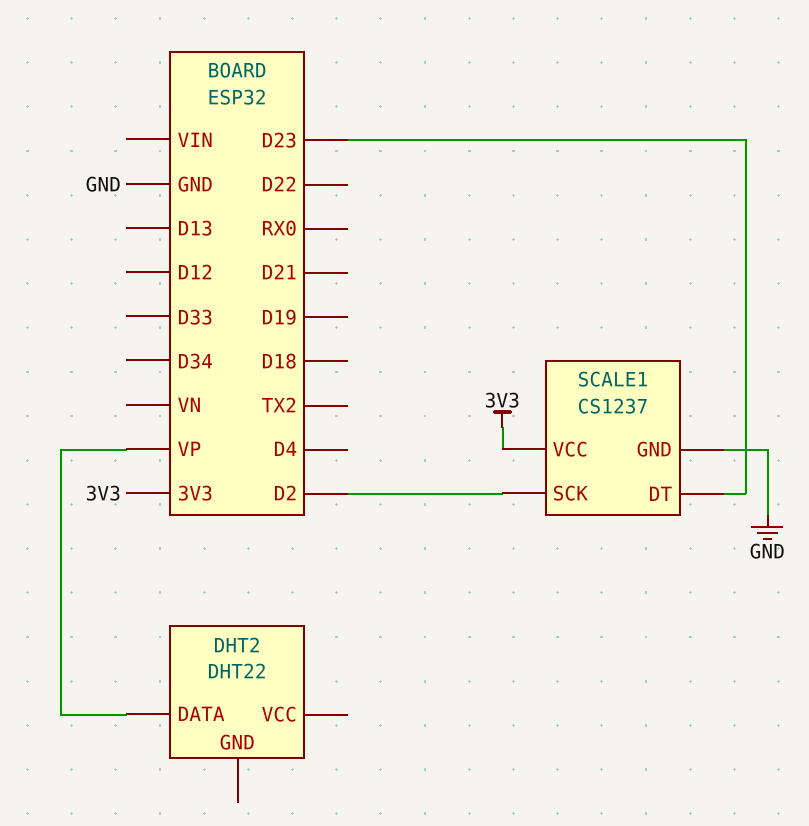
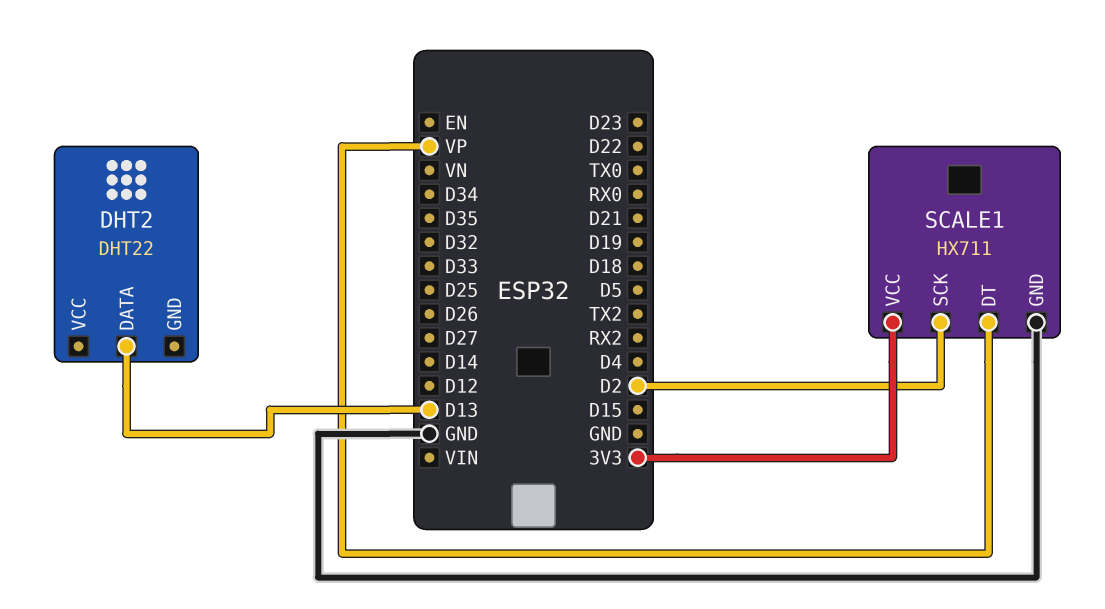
DHT2 pin DATA: VP -> D13
SCALE1: CS1237 -> HX711
SCALE1 pin DT: D23 -> VP

